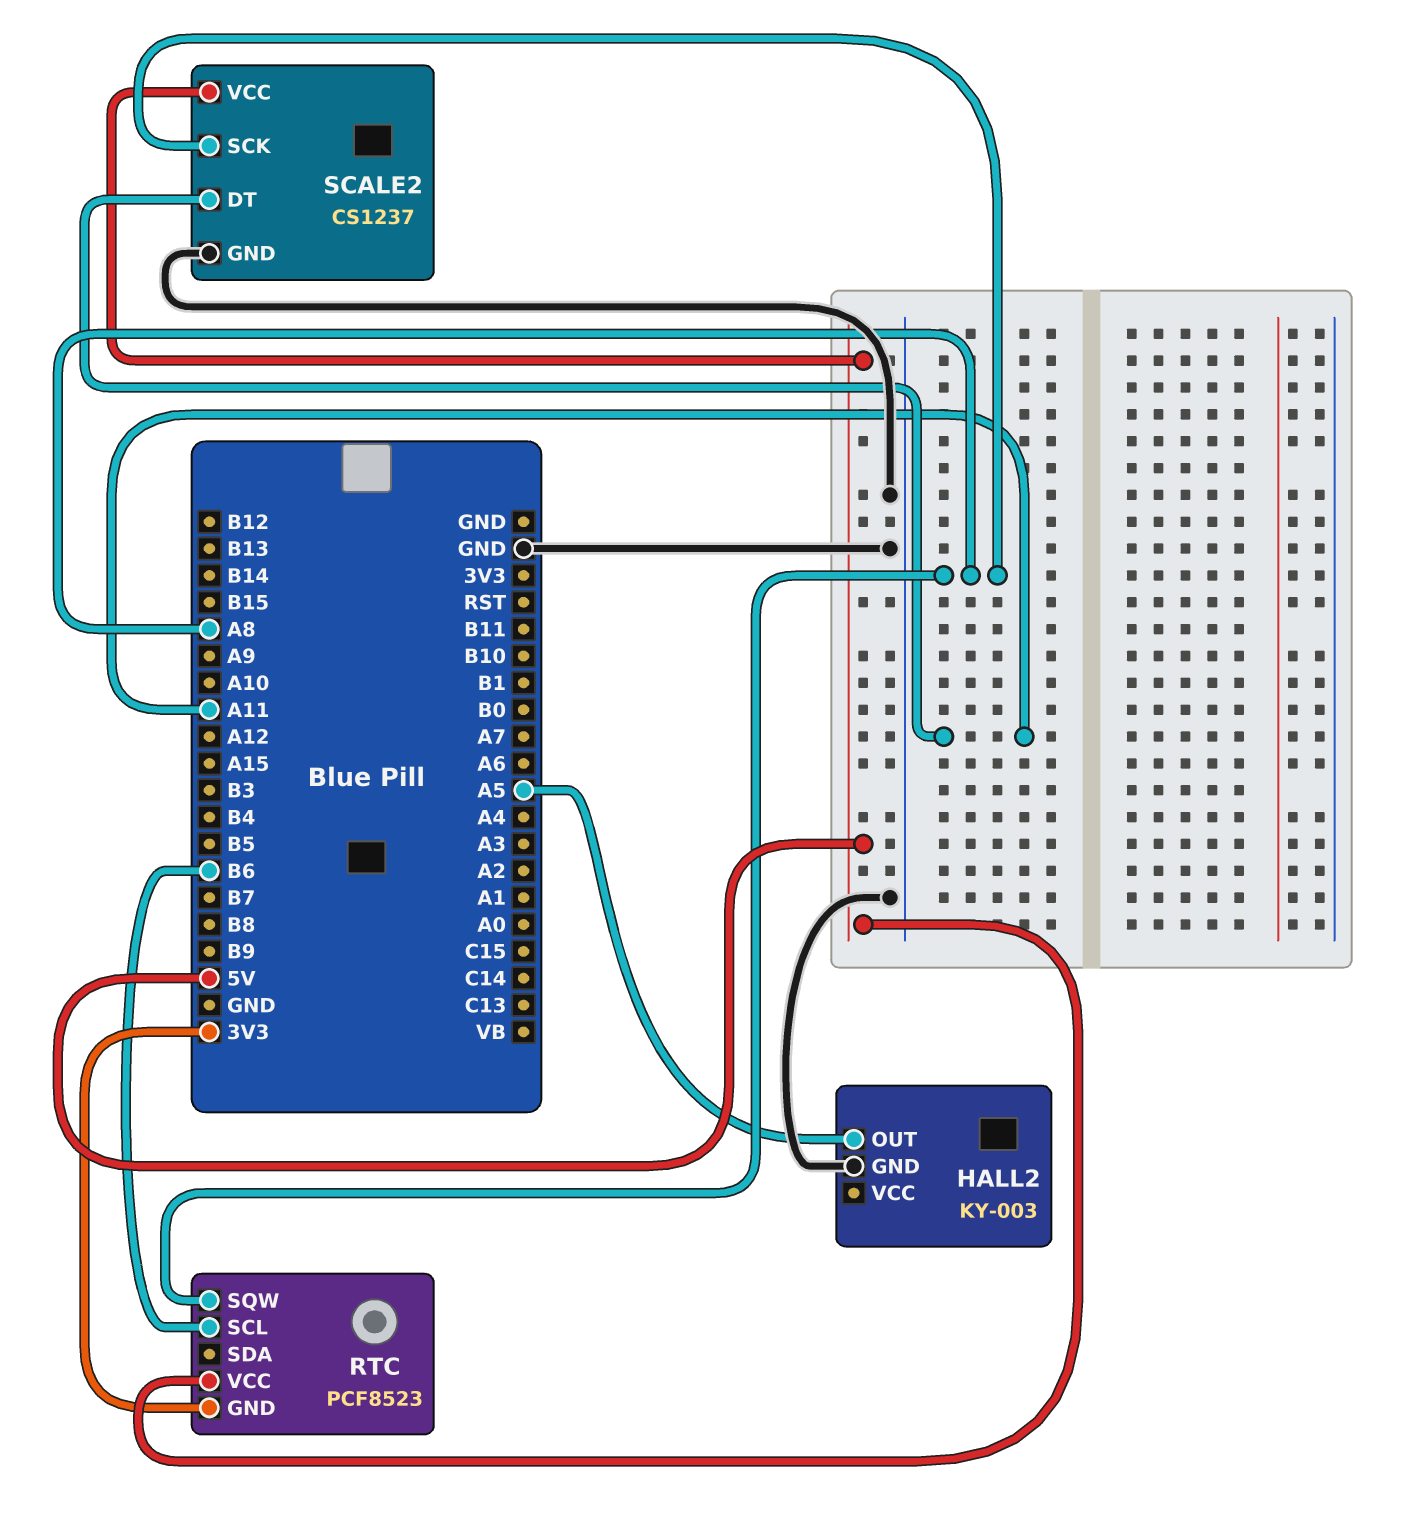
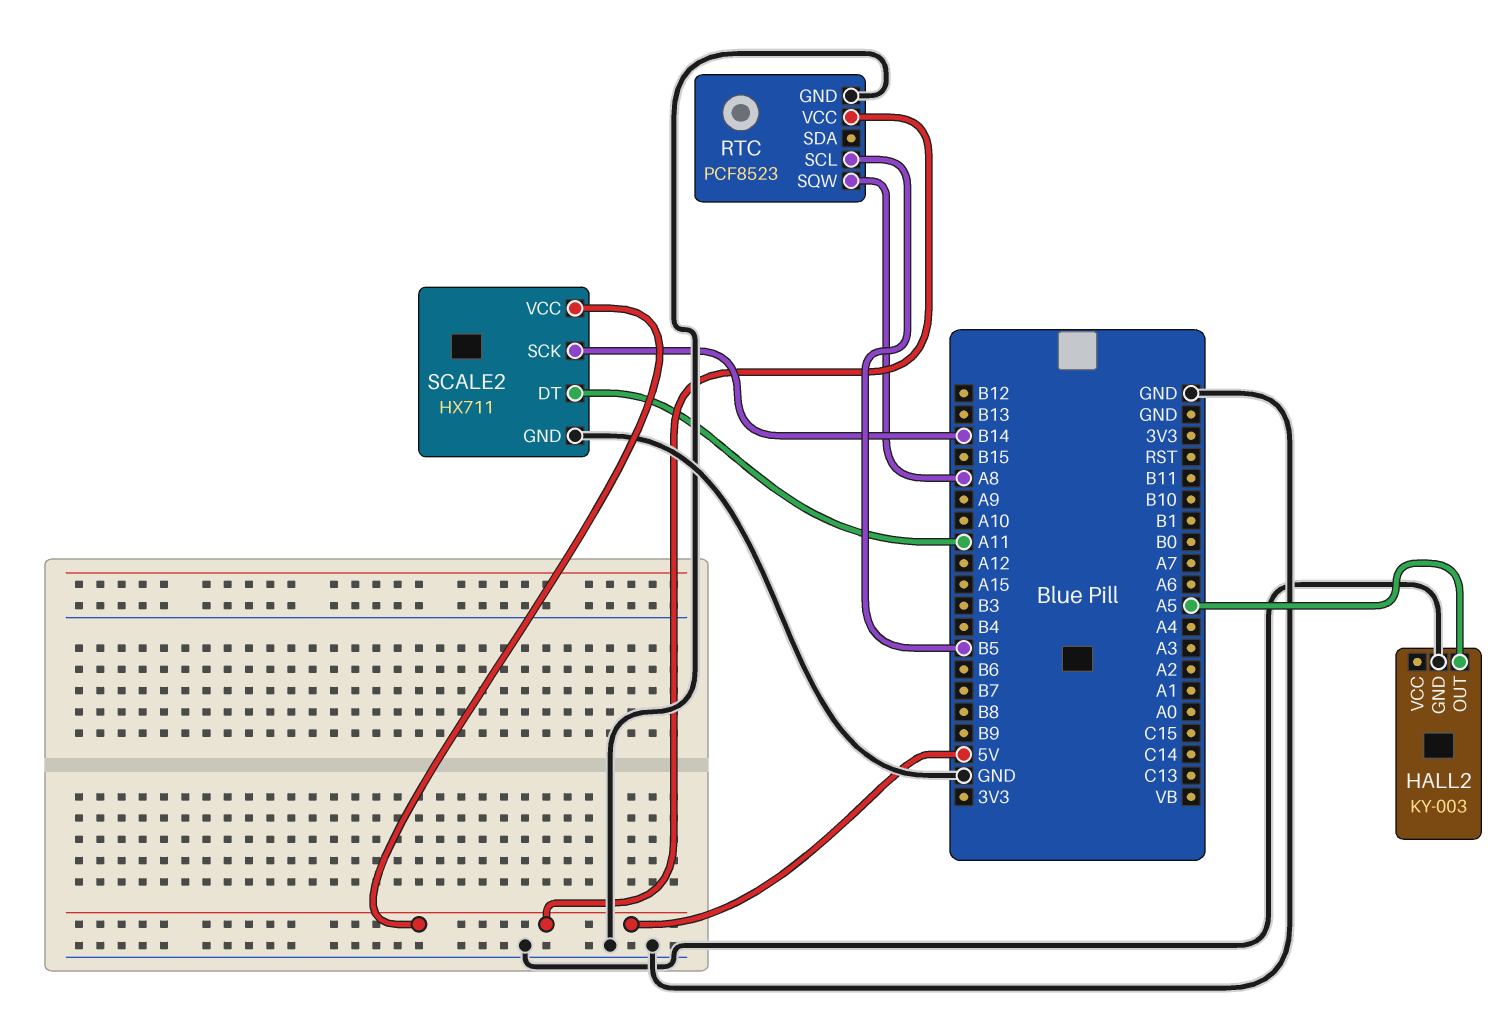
RTC pin GND: 3V3 -> GND
RTC pin SCL: B6 -> B5
SCALE2: CS1237 -> HX711
SCALE2 pin SCK: A8 -> B14

